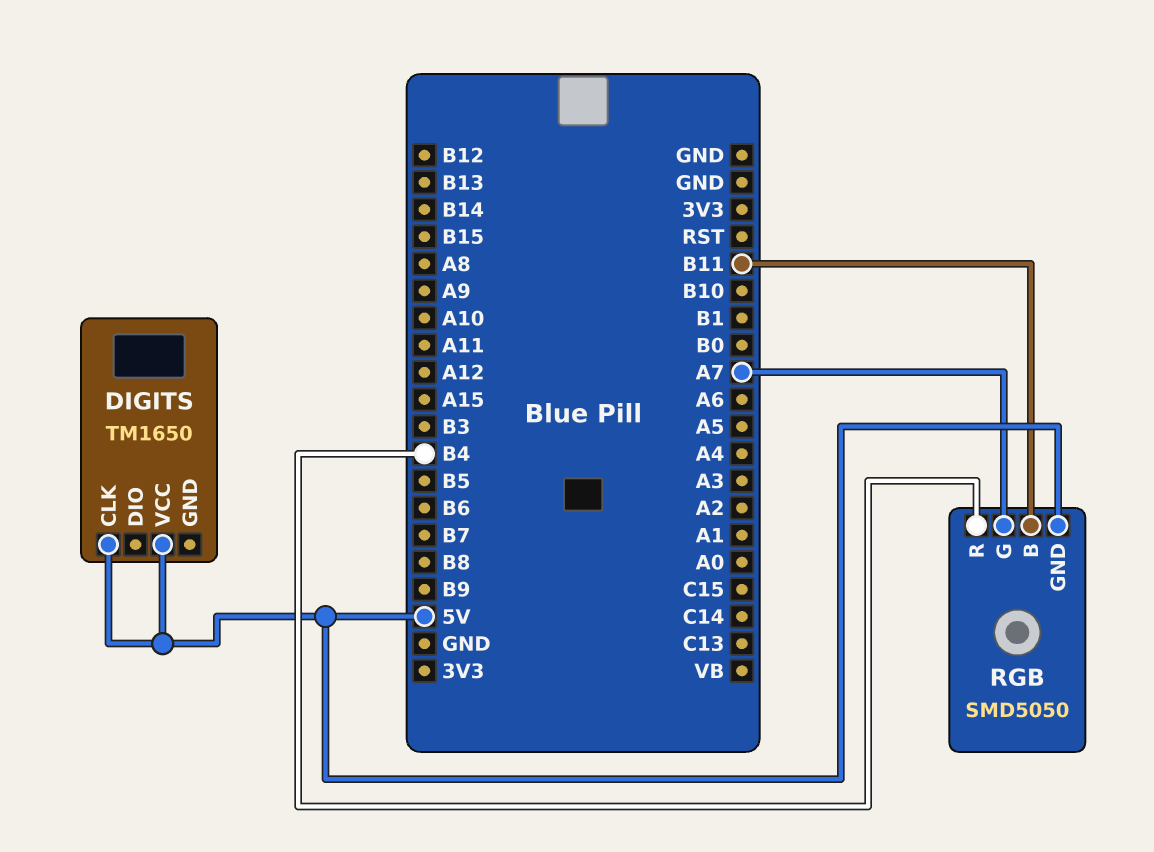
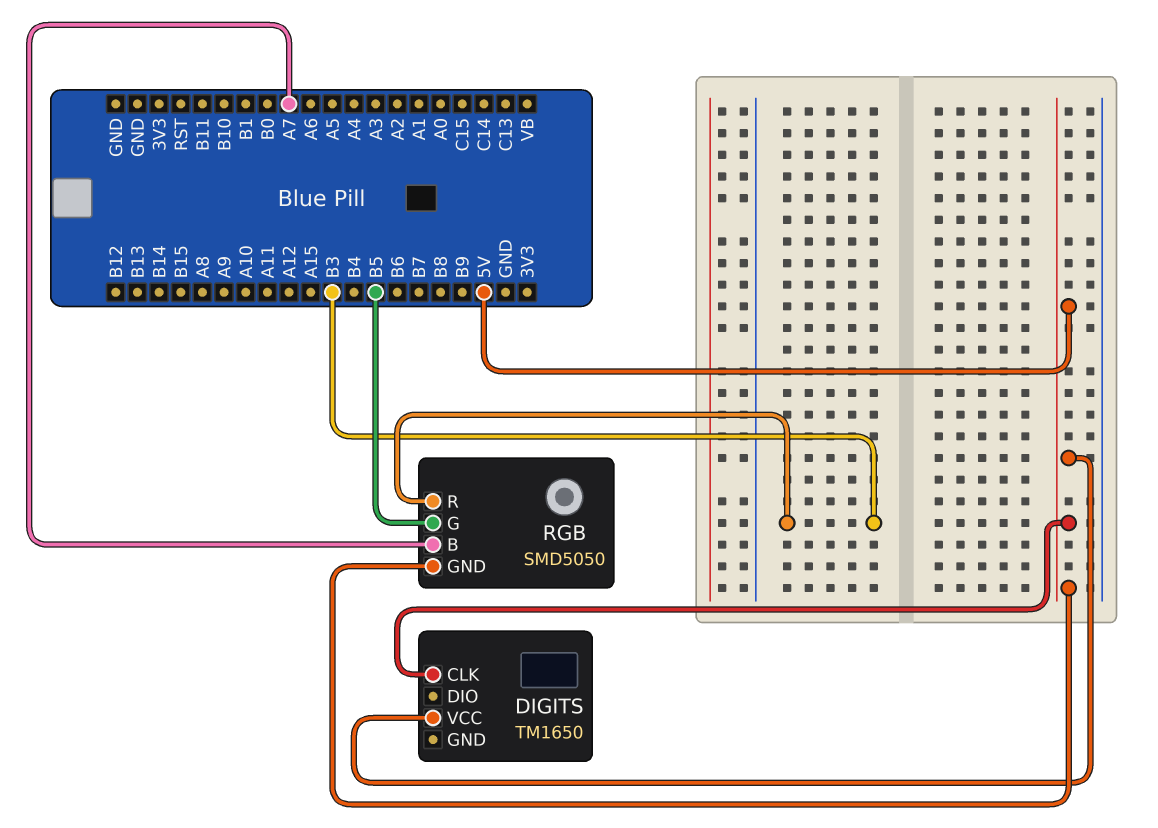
RGB pin B: B11 -> A7
RGB pin G: A7 -> B5
RGB pin R: B4 -> B3

